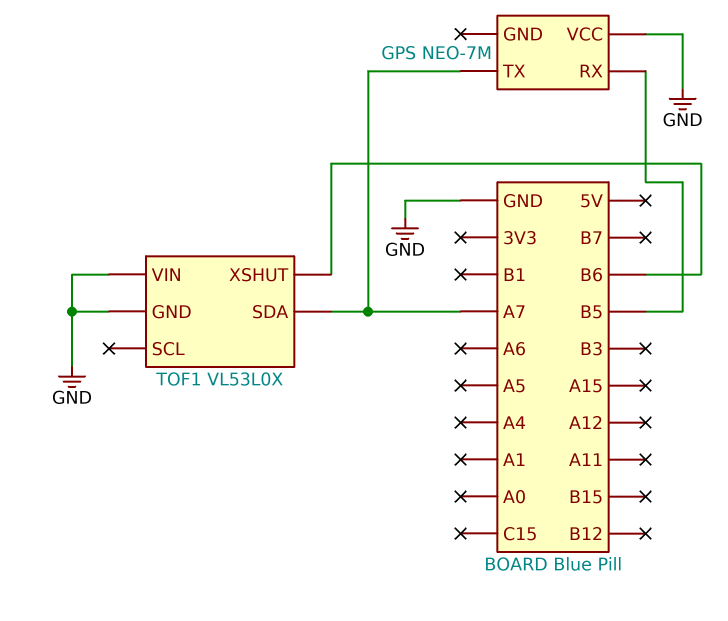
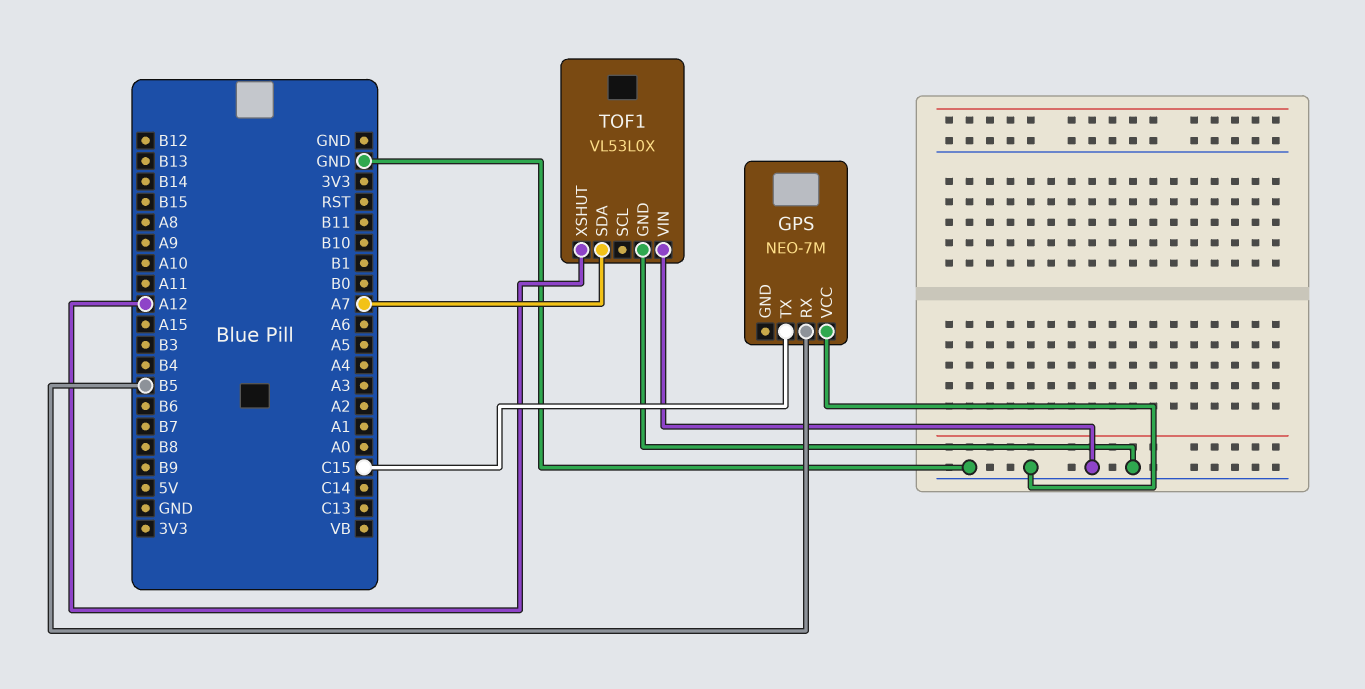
GPS pin TX: A7 -> C15
TOF1 pin XSHUT: B6 -> A12

